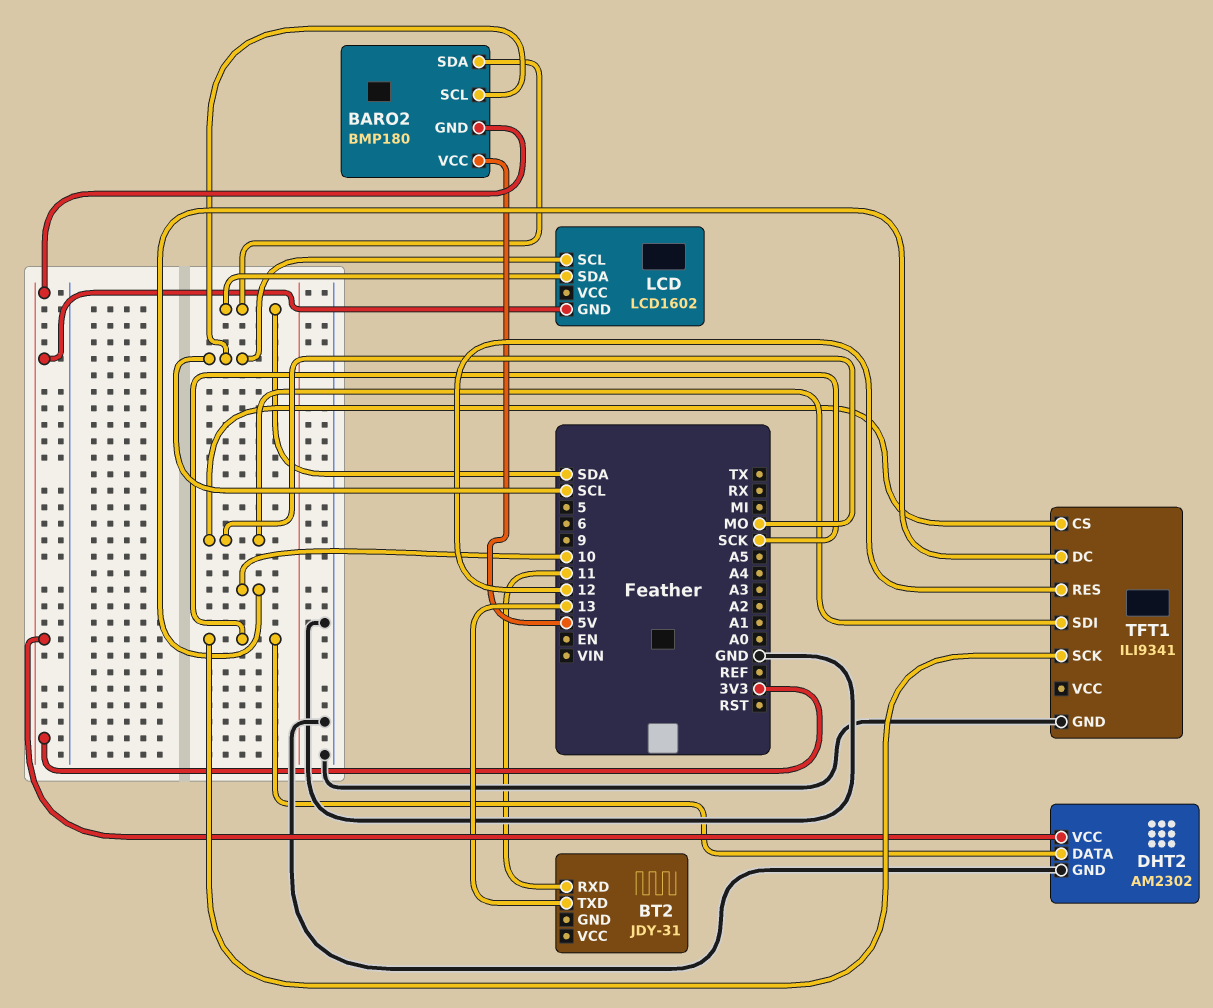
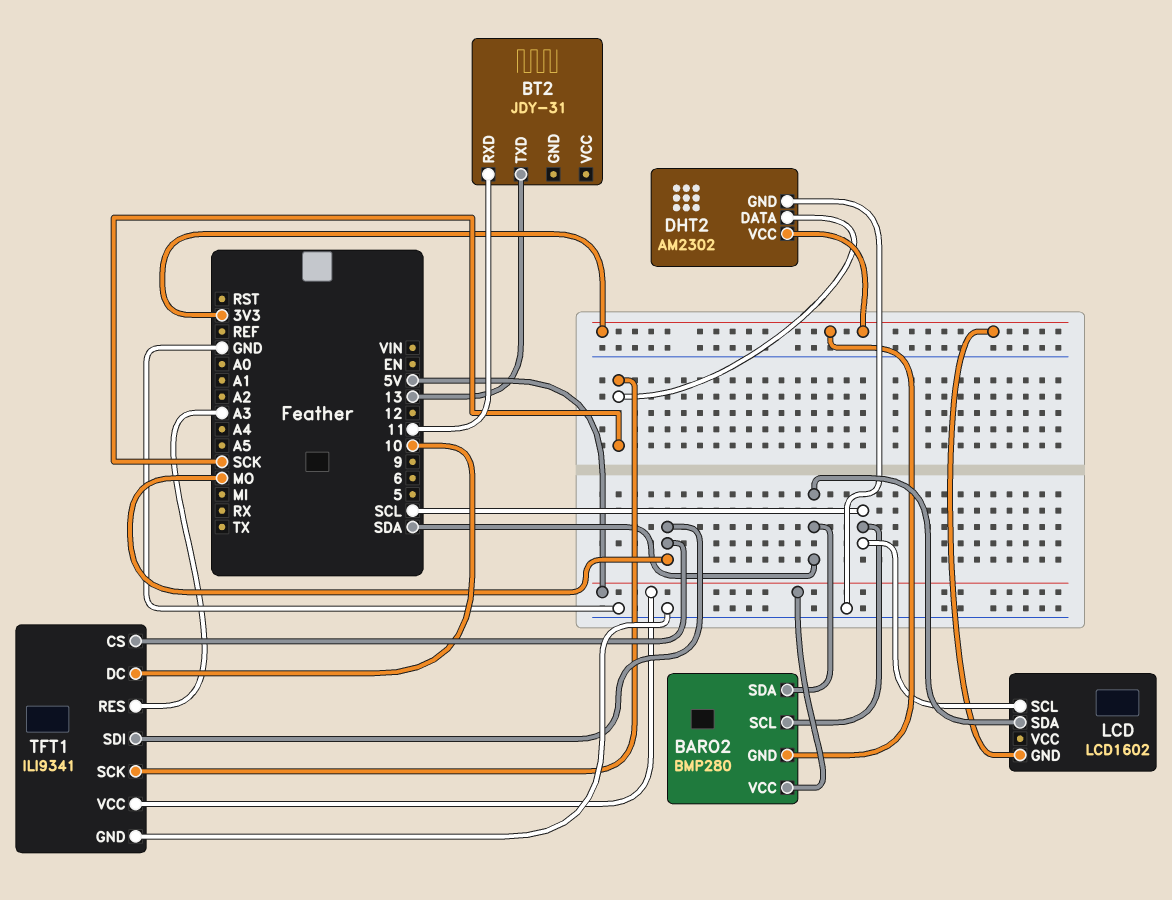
BARO2: BMP180 -> BMP280
TFT1 pin RES: 12 -> A3
TFT1 pin VCC: none -> 5V

